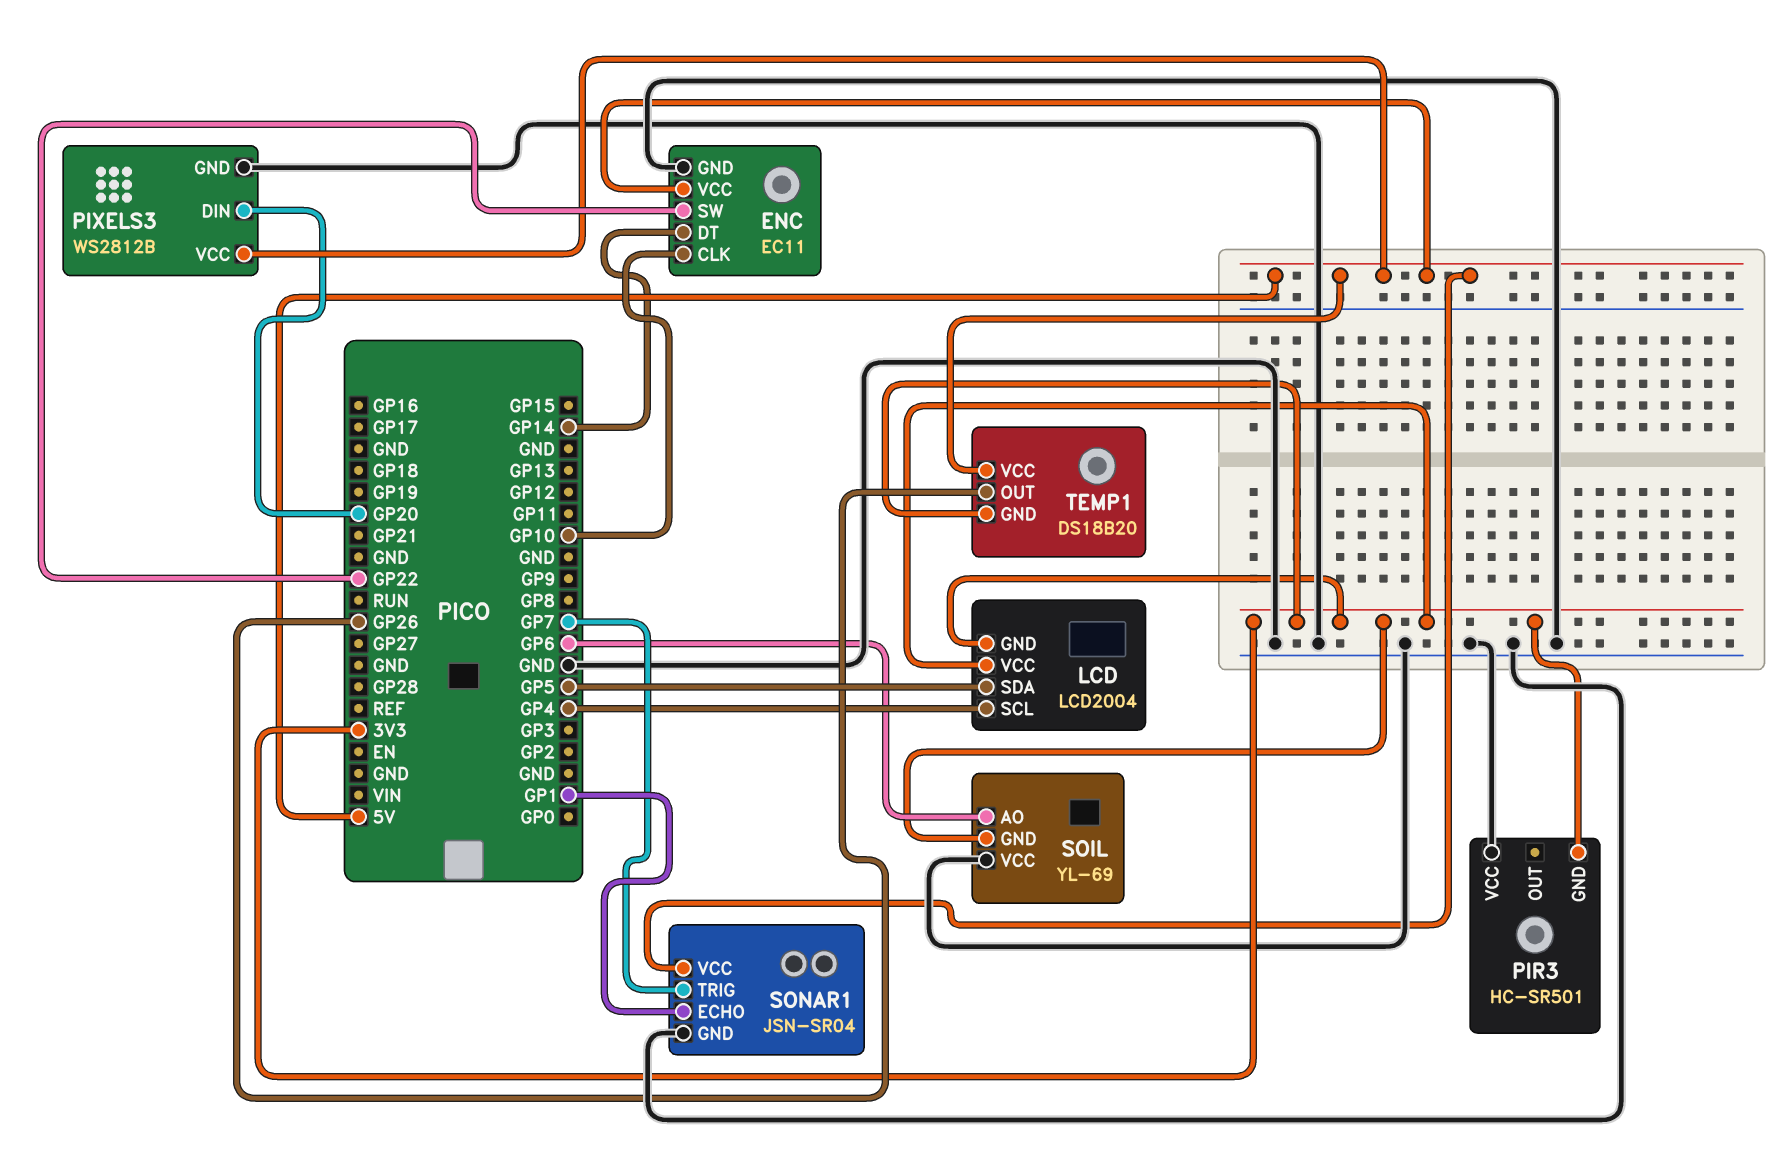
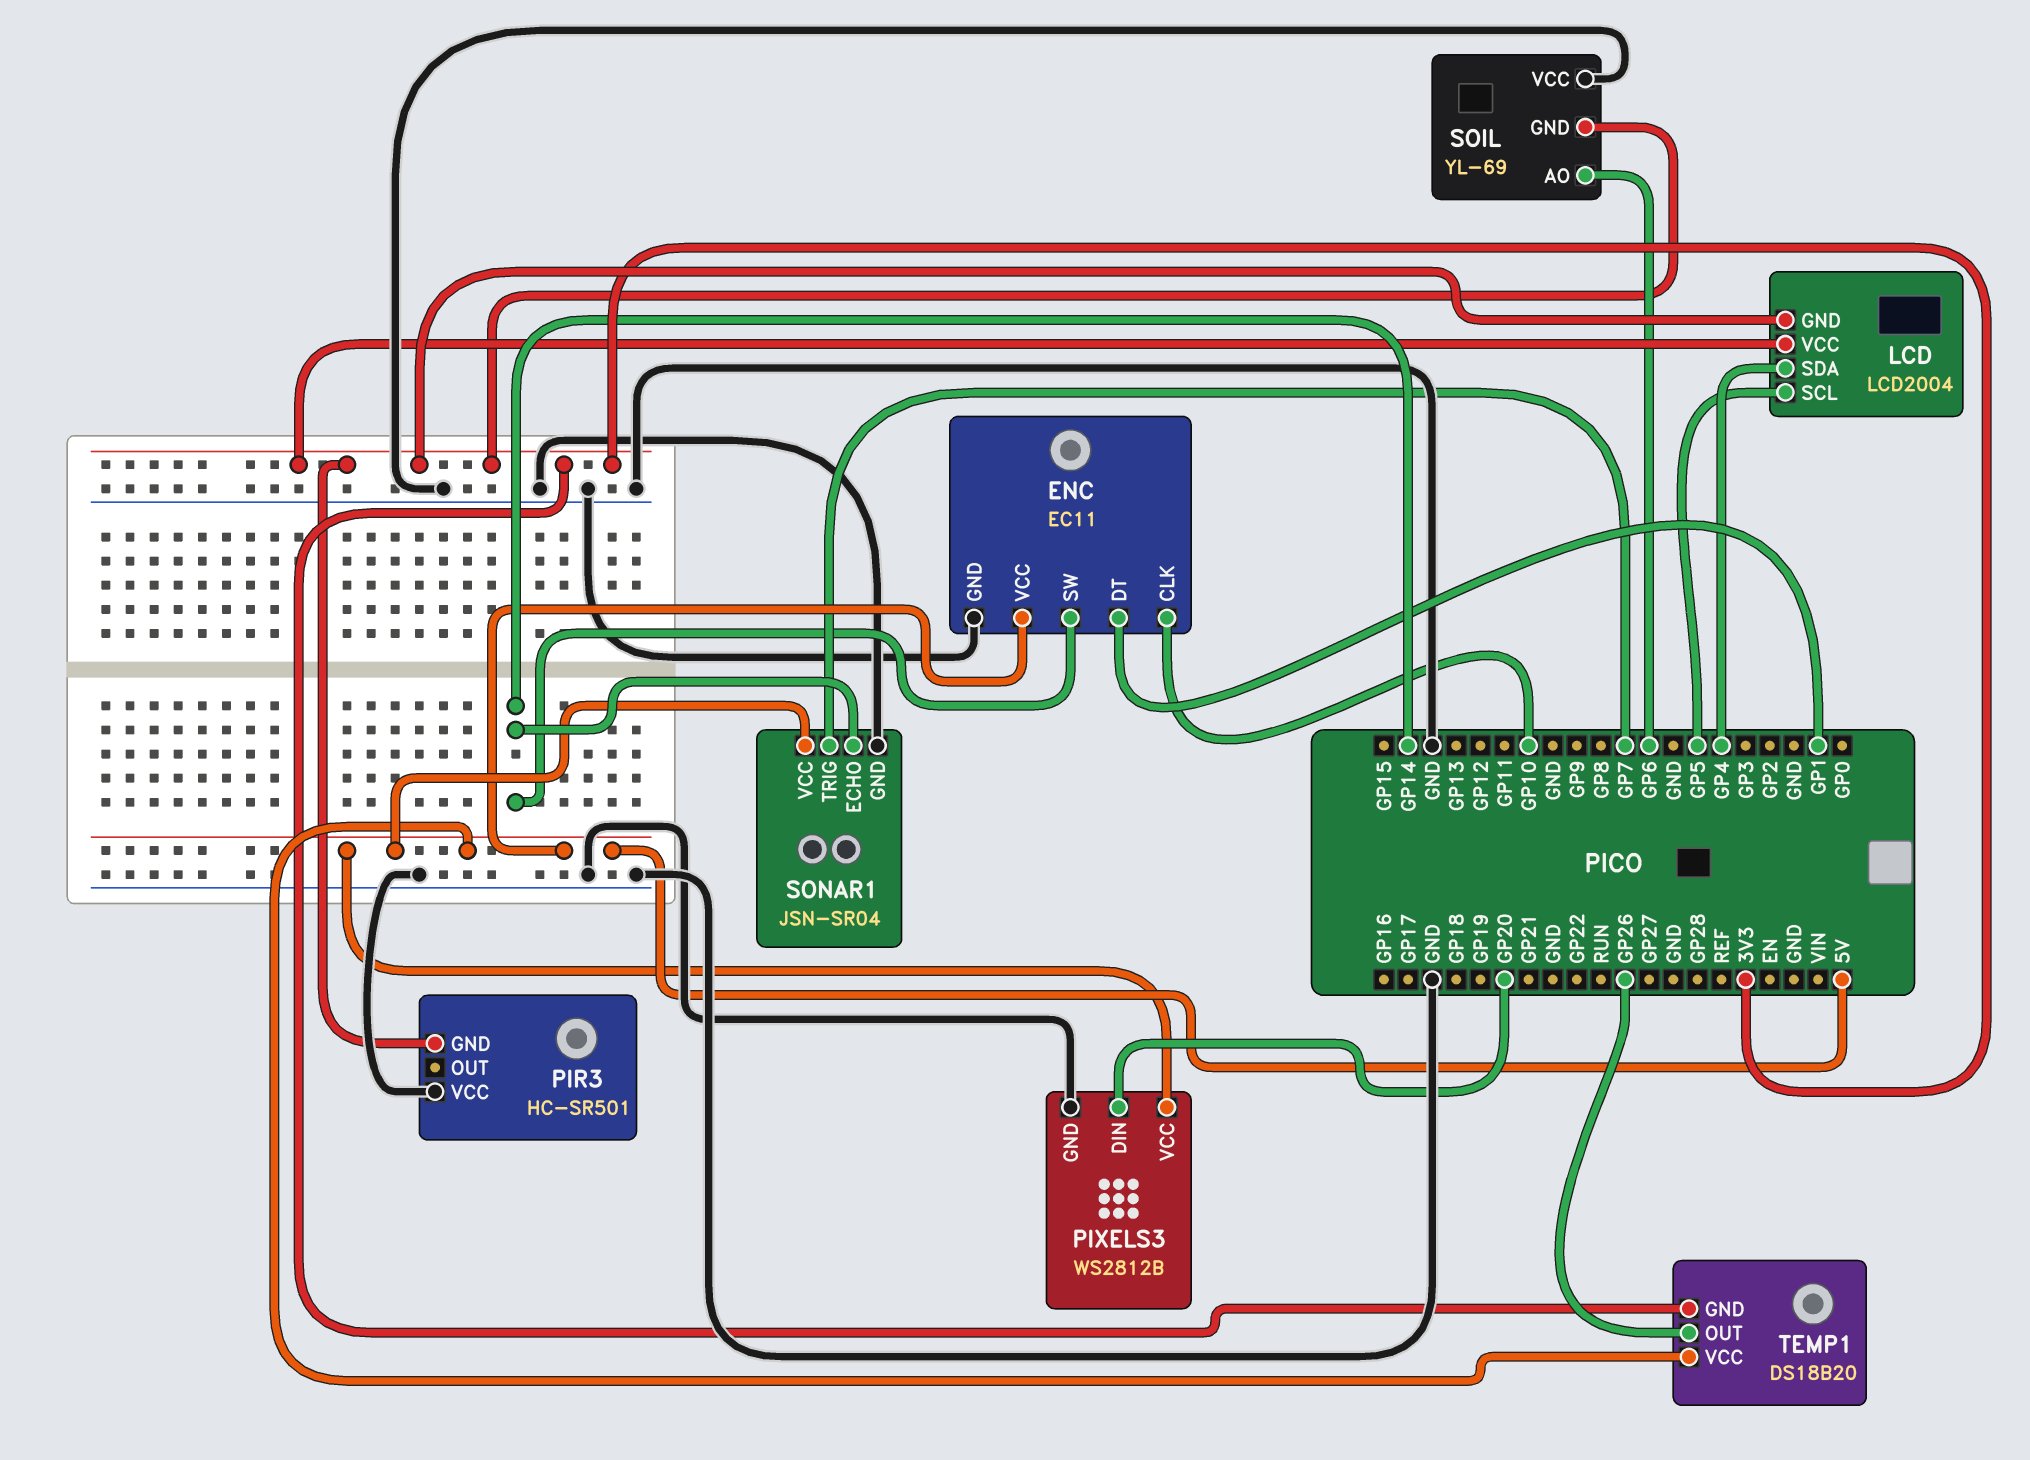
ENC pin DT: GP14 -> GP1
ENC pin SW: GP22 -> GP14
LCD pin SCL: GP4 -> GP5
LCD pin SDA: GP5 -> GP4
SONAR1 pin ECHO: GP1 -> GP14

